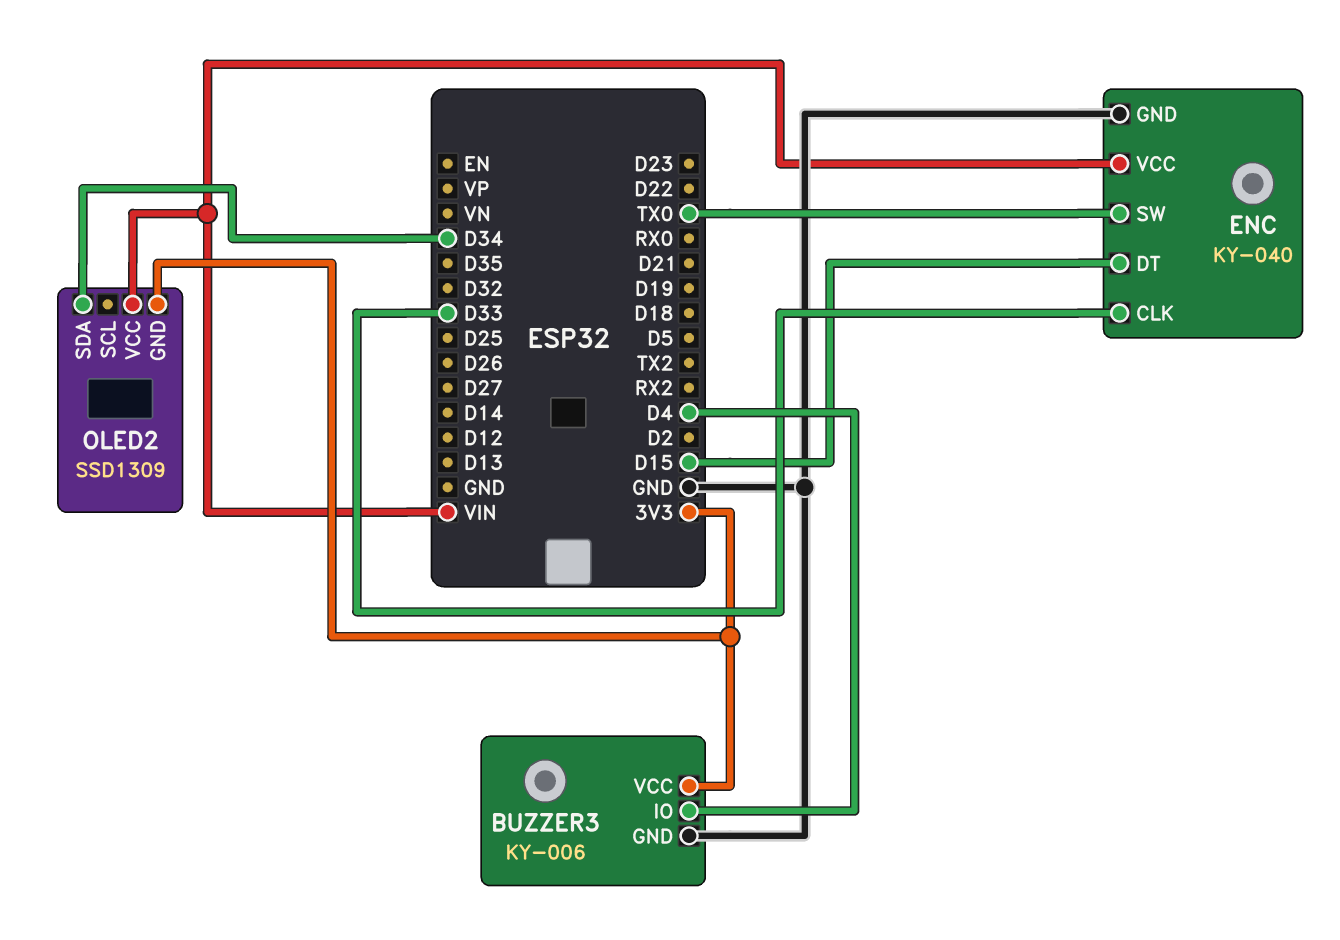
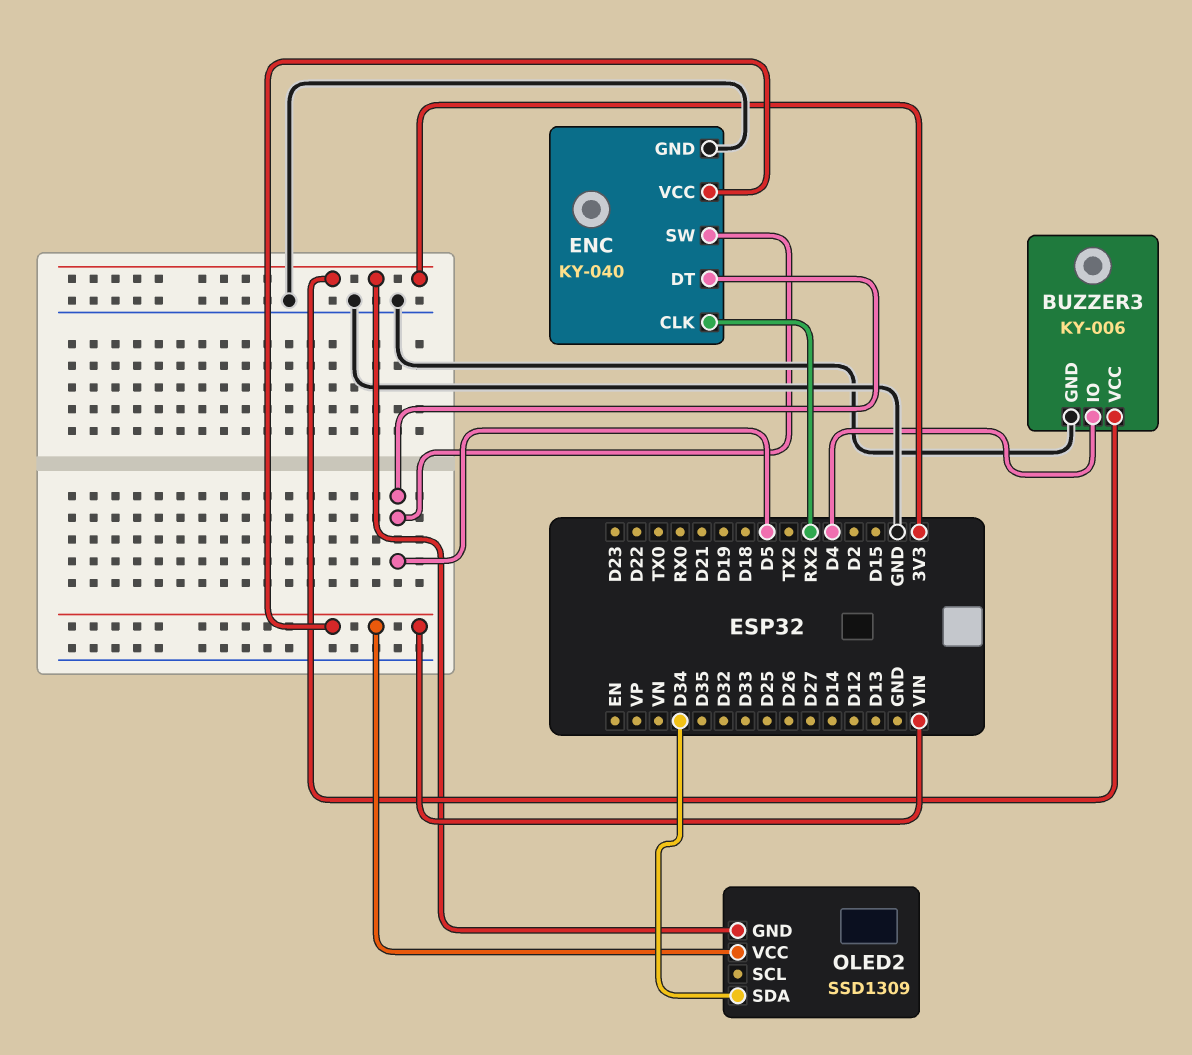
ENC pin CLK: D33 -> RX2
ENC pin DT: D15 -> D5
ENC pin SW: TX0 -> D5

